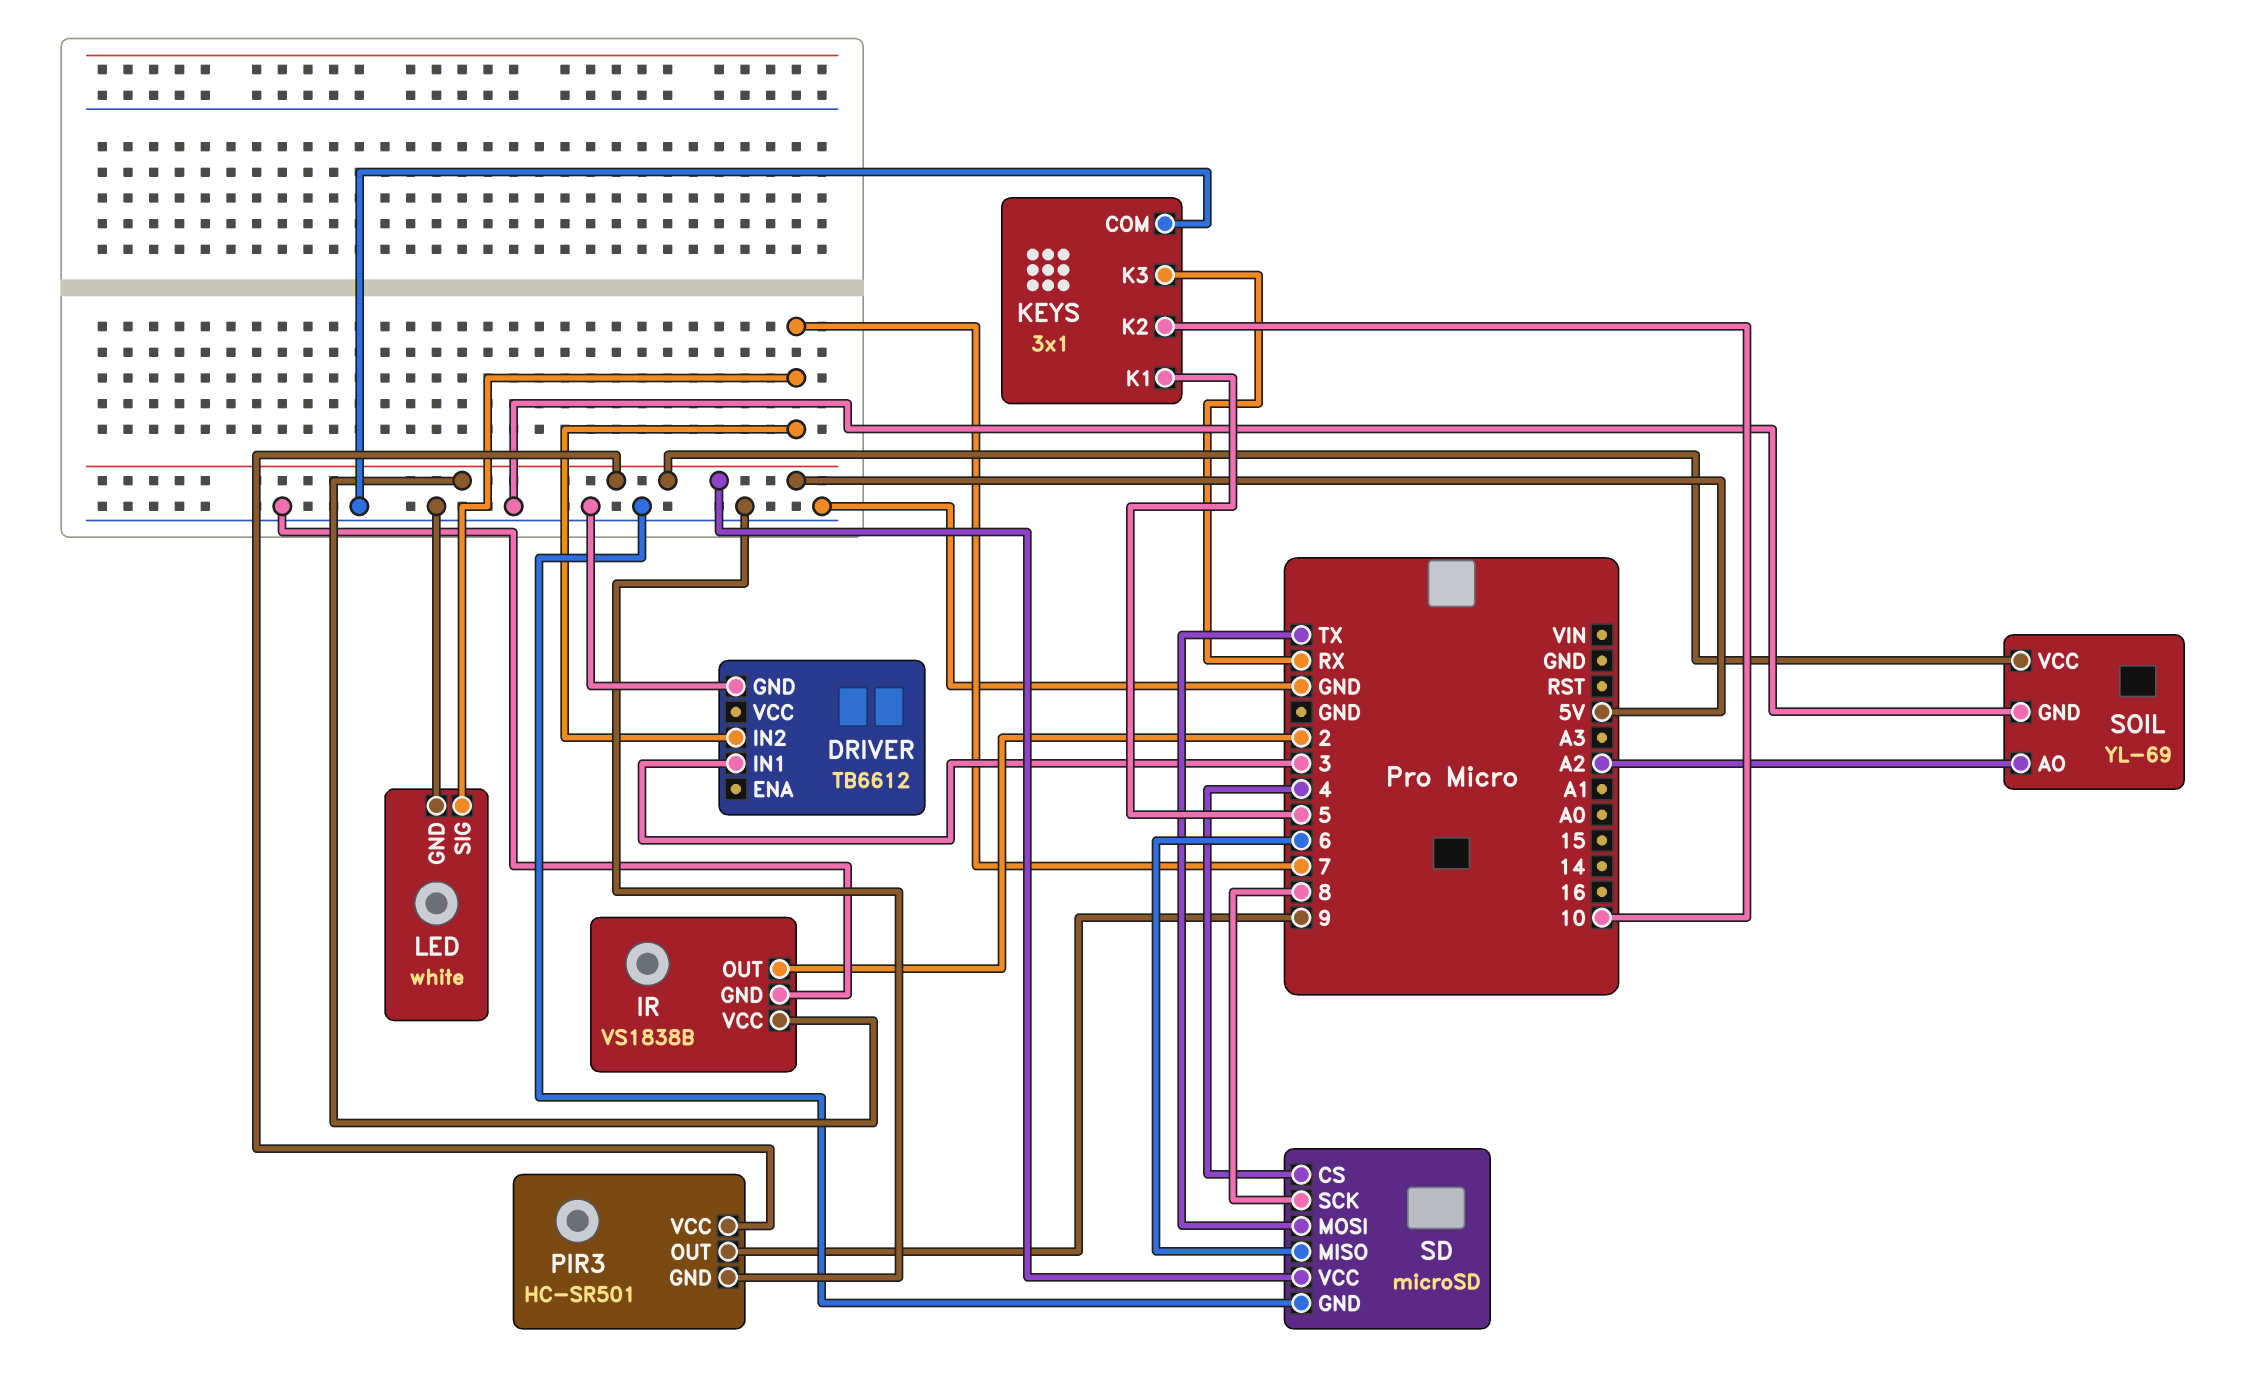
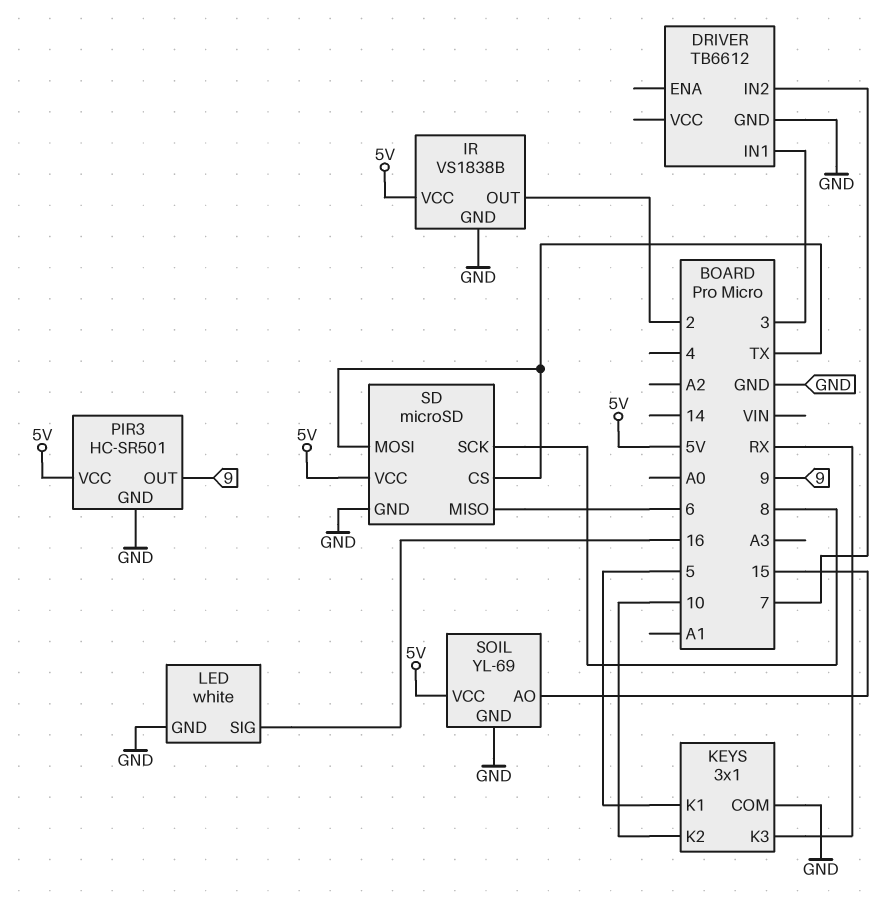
LED pin SIG: 7 -> 16
SD pin CS: 4 -> TX
SOIL pin AO: A2 -> 15

